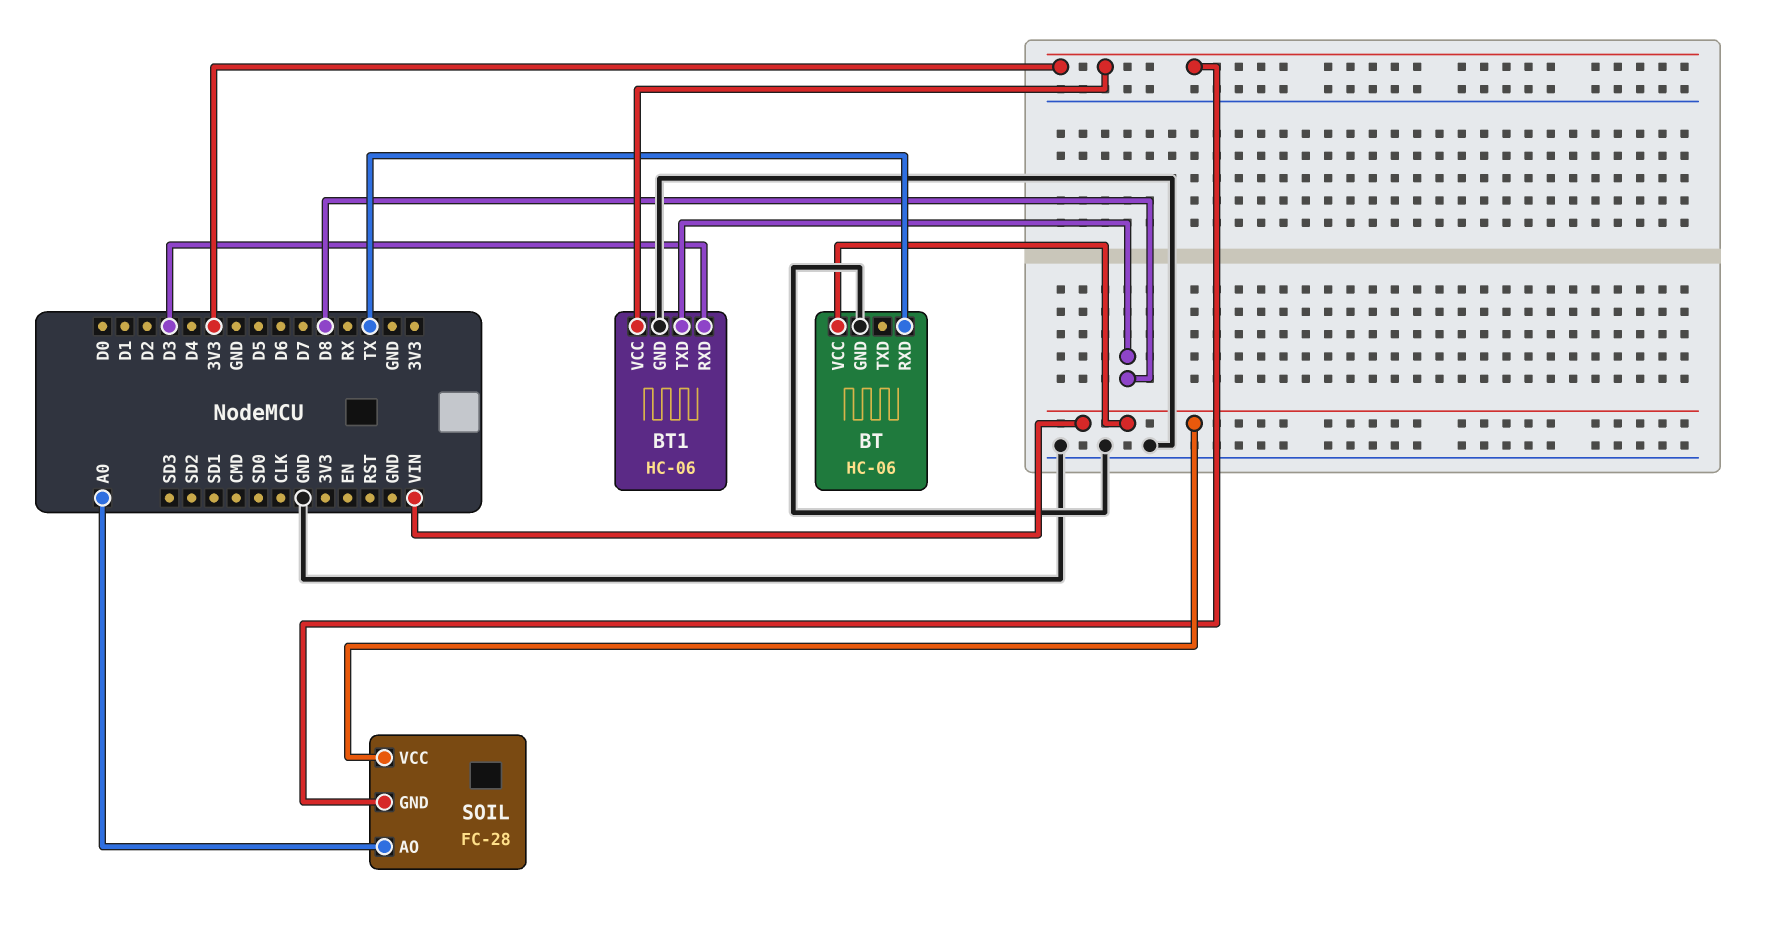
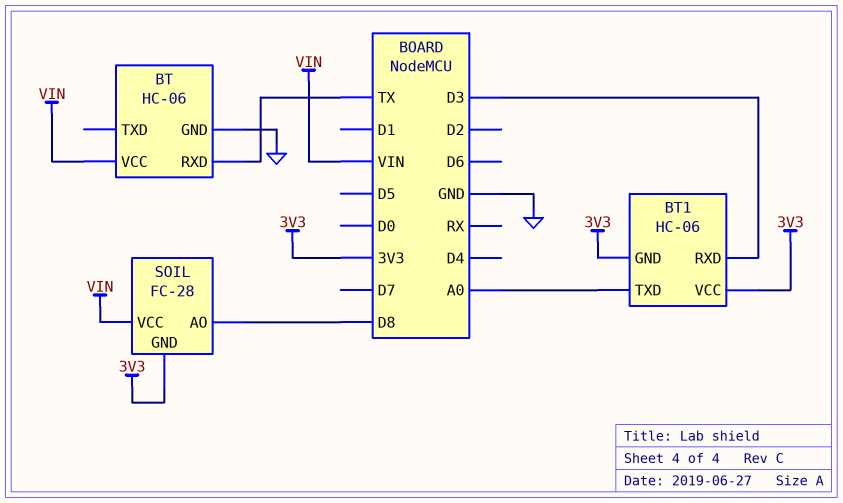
BT1 pin GND: GND -> 3V3
BT1 pin TXD: D8 -> A0
SOIL pin AO: A0 -> D8

